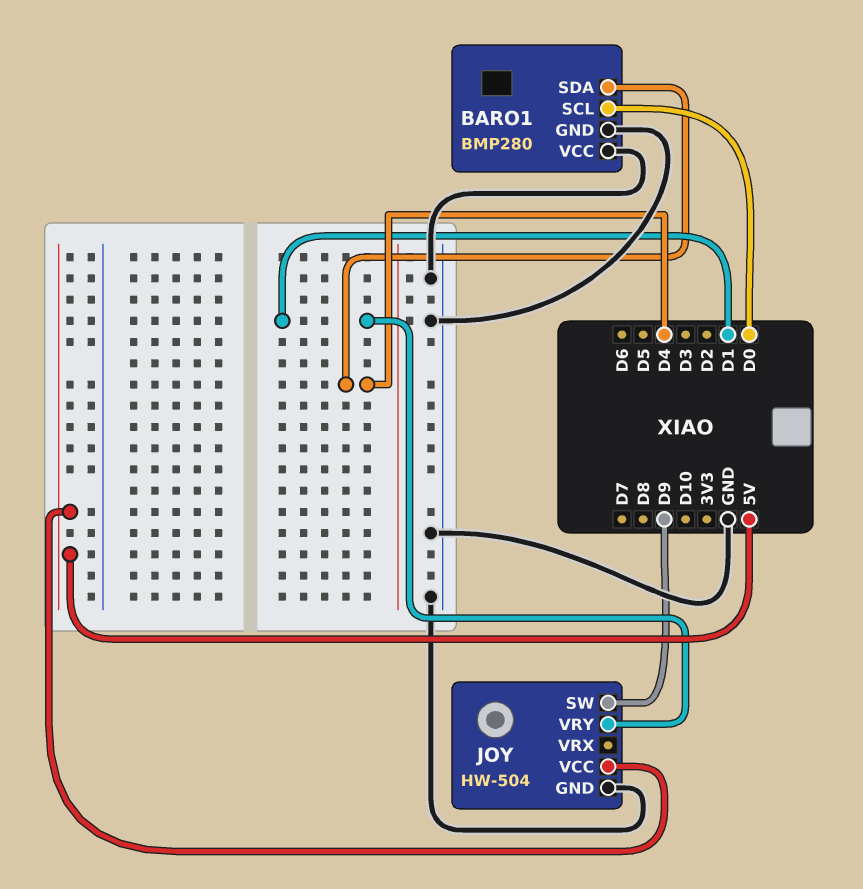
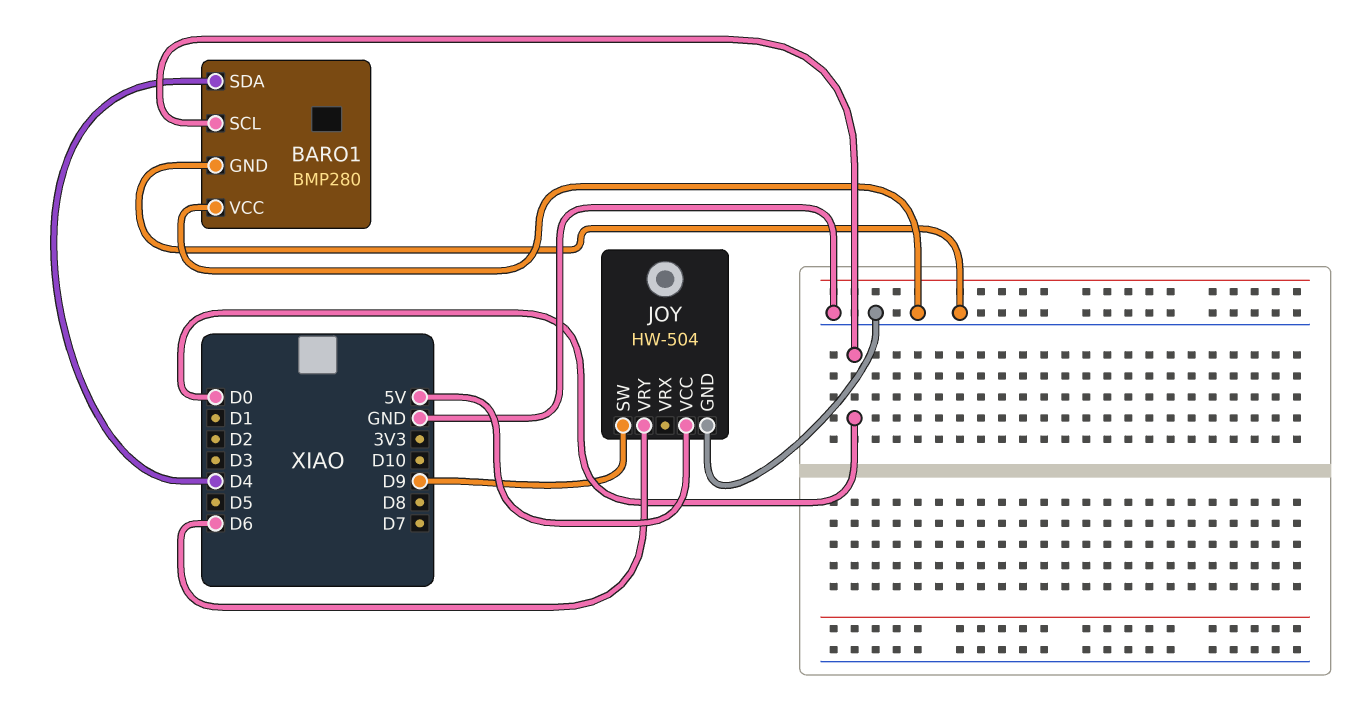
JOY pin VRY: D1 -> D6

